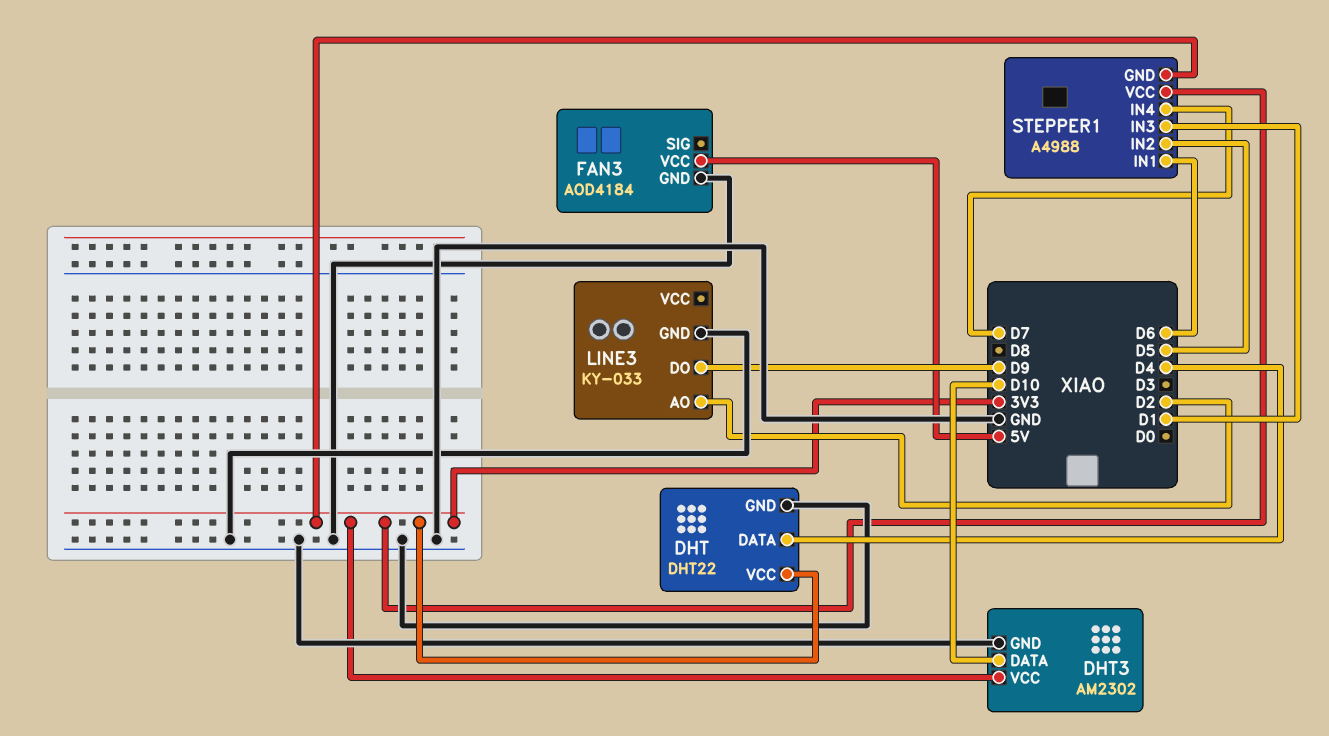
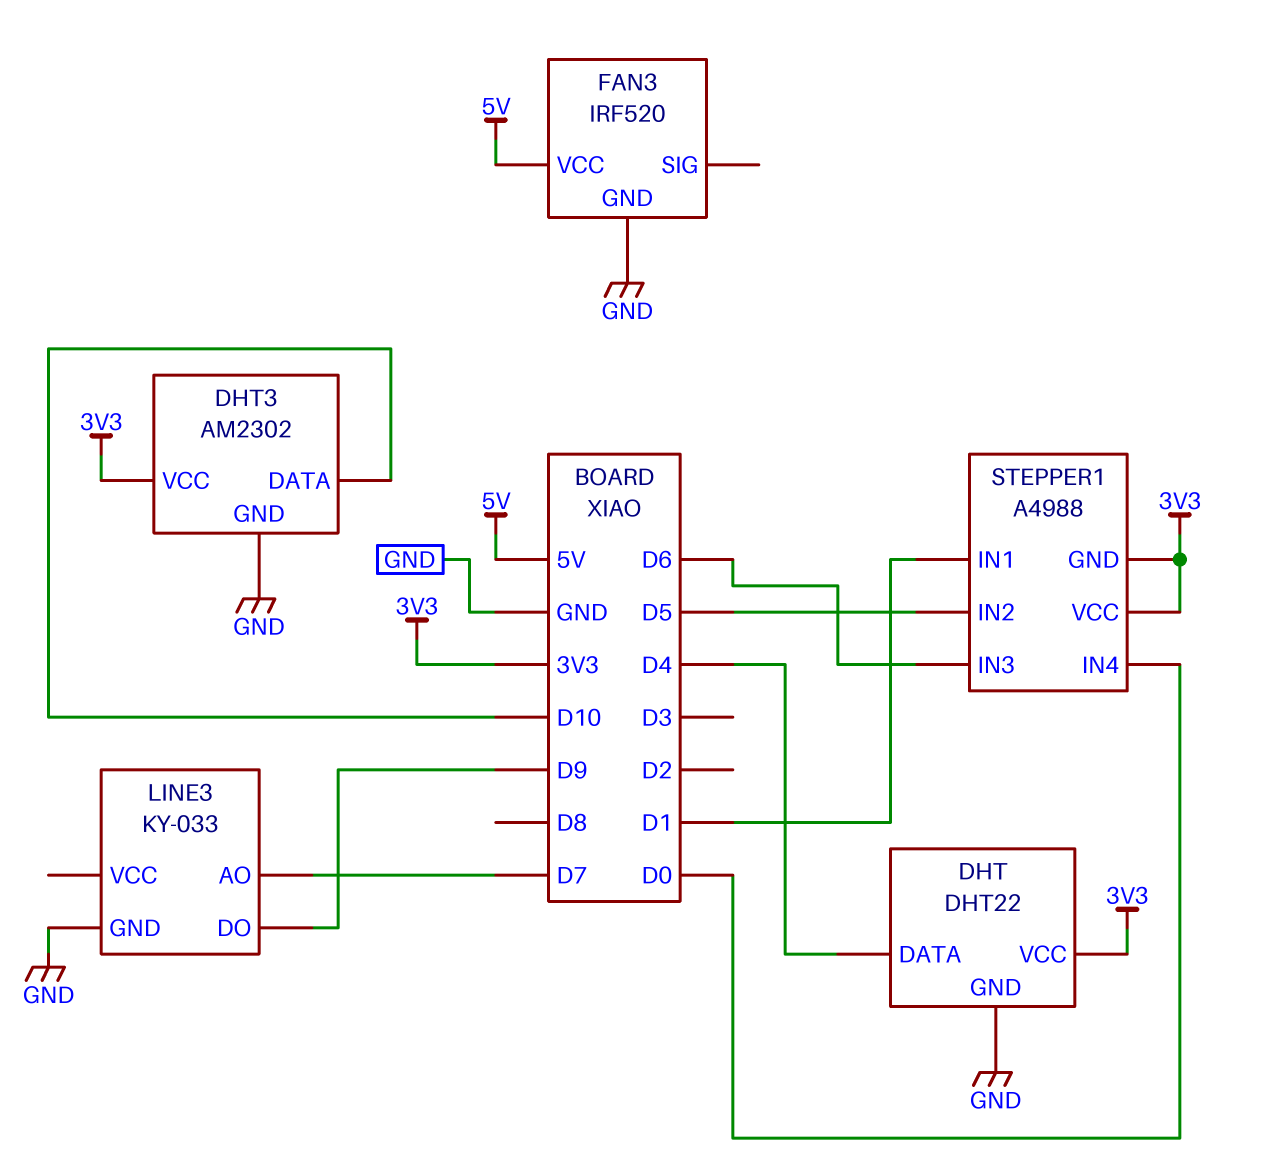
FAN3: AOD4184 -> IRF520
LINE3 pin AO: D2 -> D7
STEPPER1 pin IN1: D6 -> D1
STEPPER1 pin IN3: D1 -> D6
STEPPER1 pin IN4: D7 -> D0

